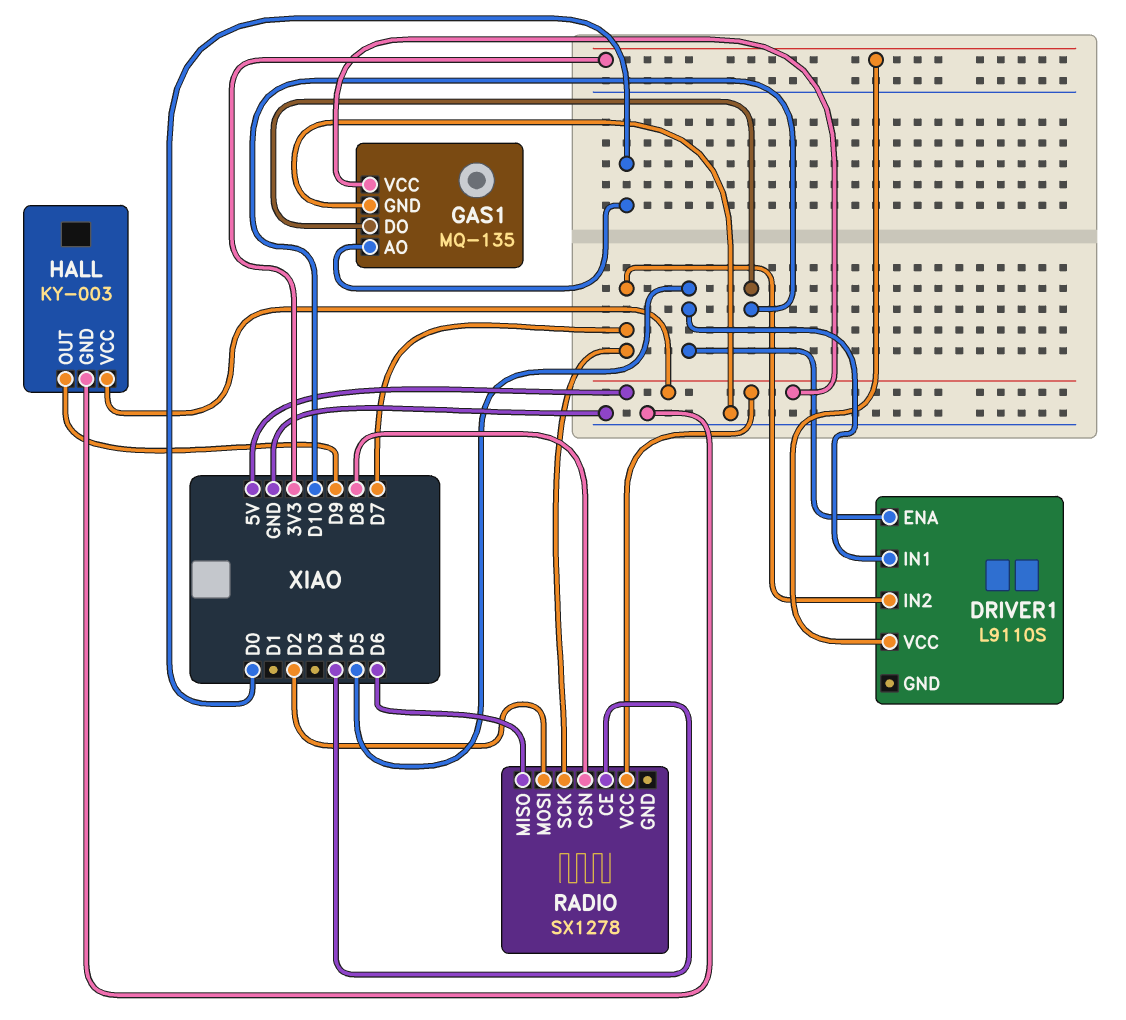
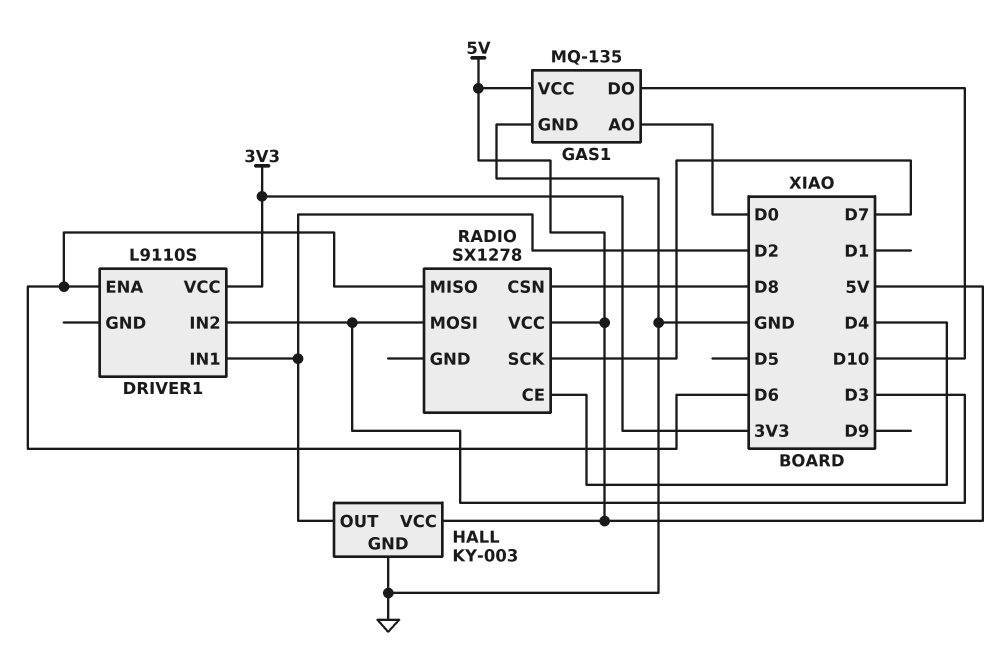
DRIVER1 pin ENA: D5 -> D6
DRIVER1 pin IN1: D5 -> D2
DRIVER1 pin IN2: D7 -> D3
HALL pin OUT: D9 -> D2
RADIO pin MOSI: D2 -> D3

